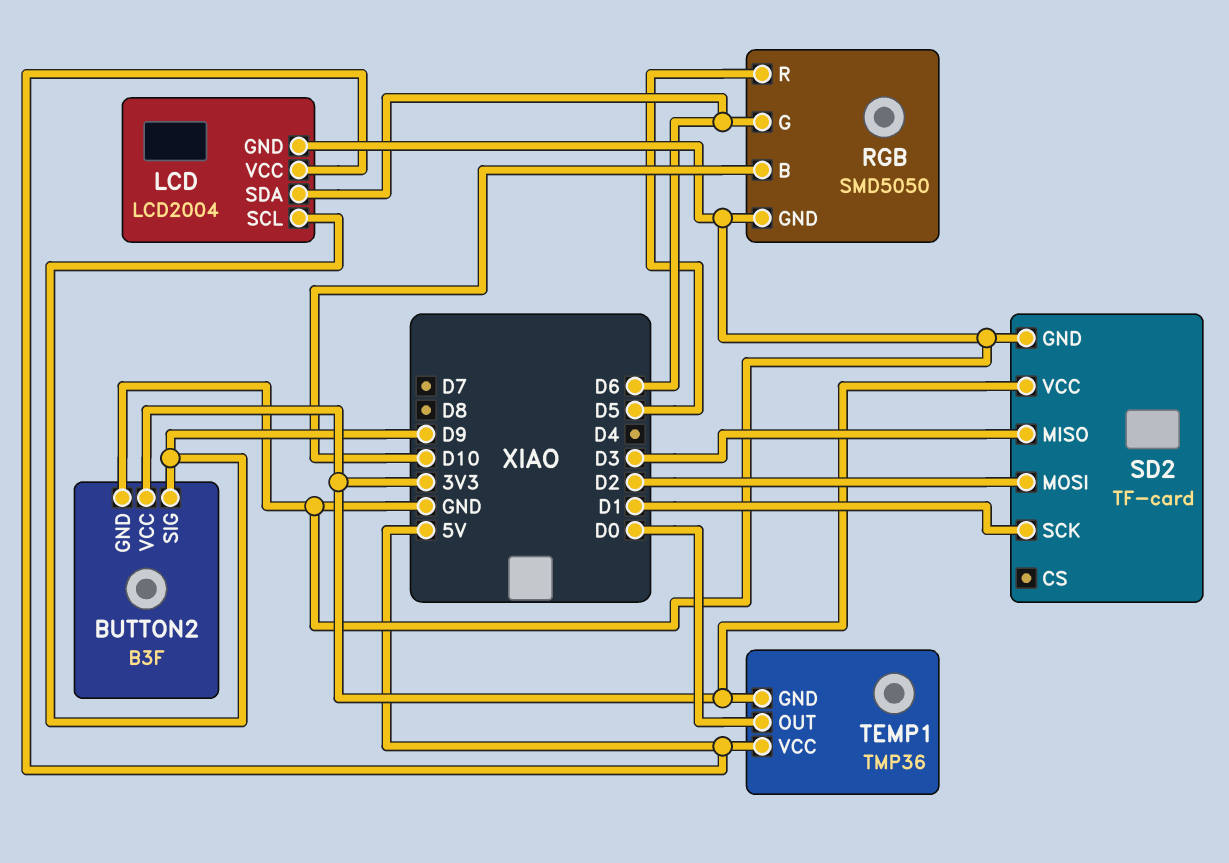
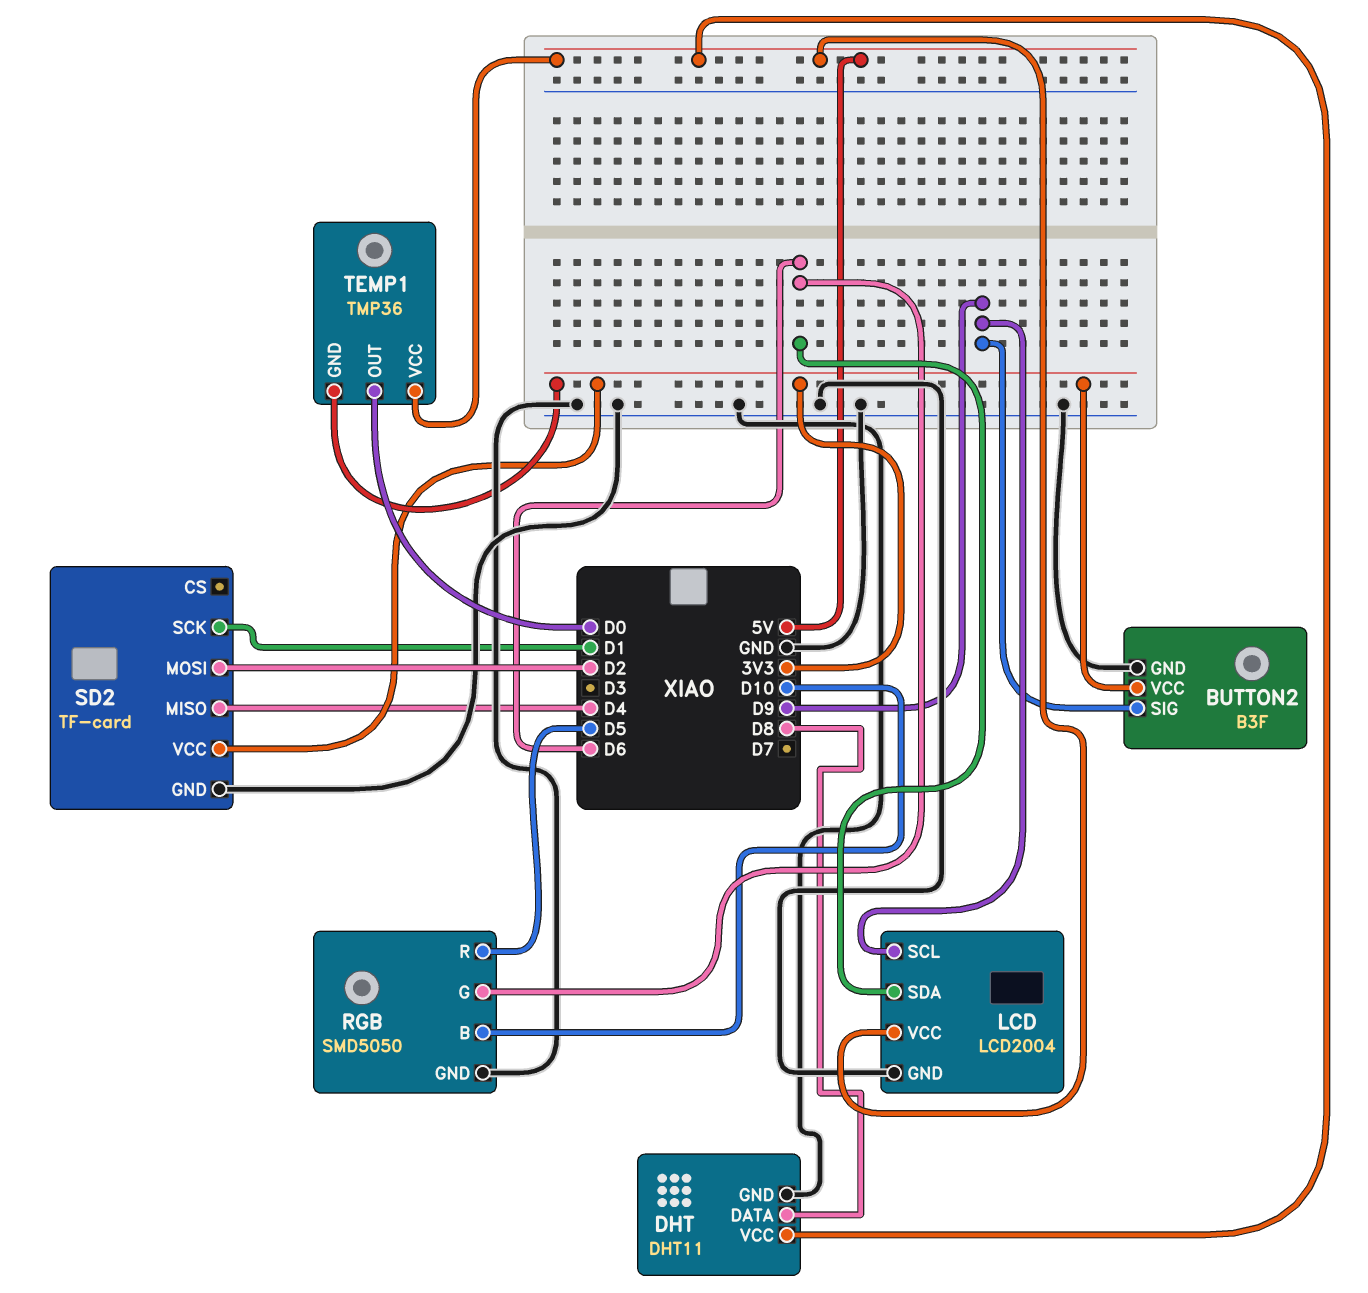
DHT: none -> DHT11
DHT pin DATA: none -> D8
DHT pin GND: none -> GND
DHT pin VCC: none -> 5V
SD2 pin MISO: D3 -> D4

